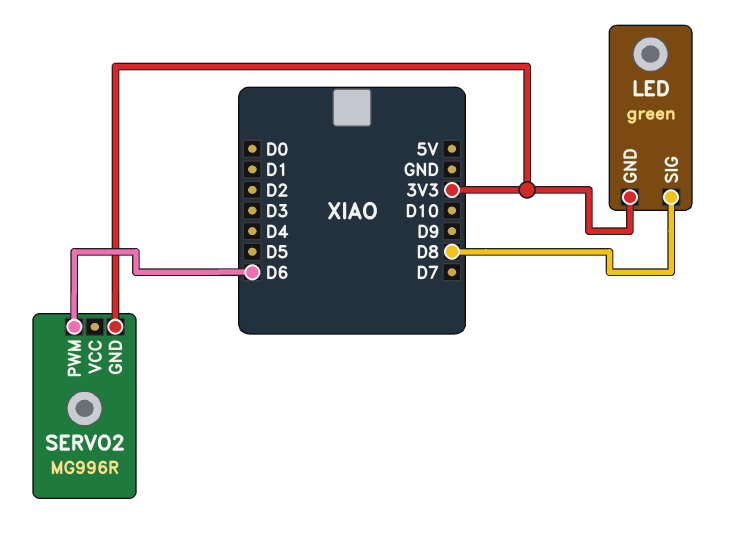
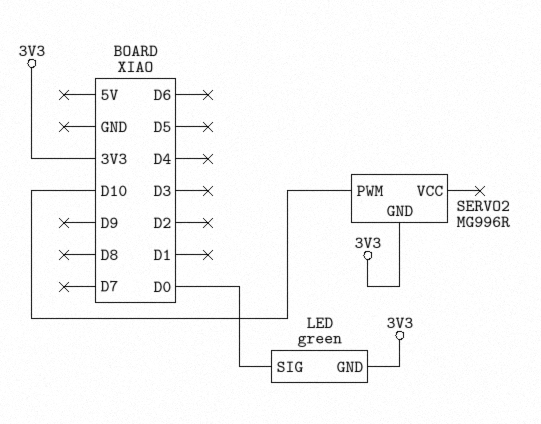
LED pin SIG: D8 -> D0
SERVO2 pin PWM: D6 -> D10

